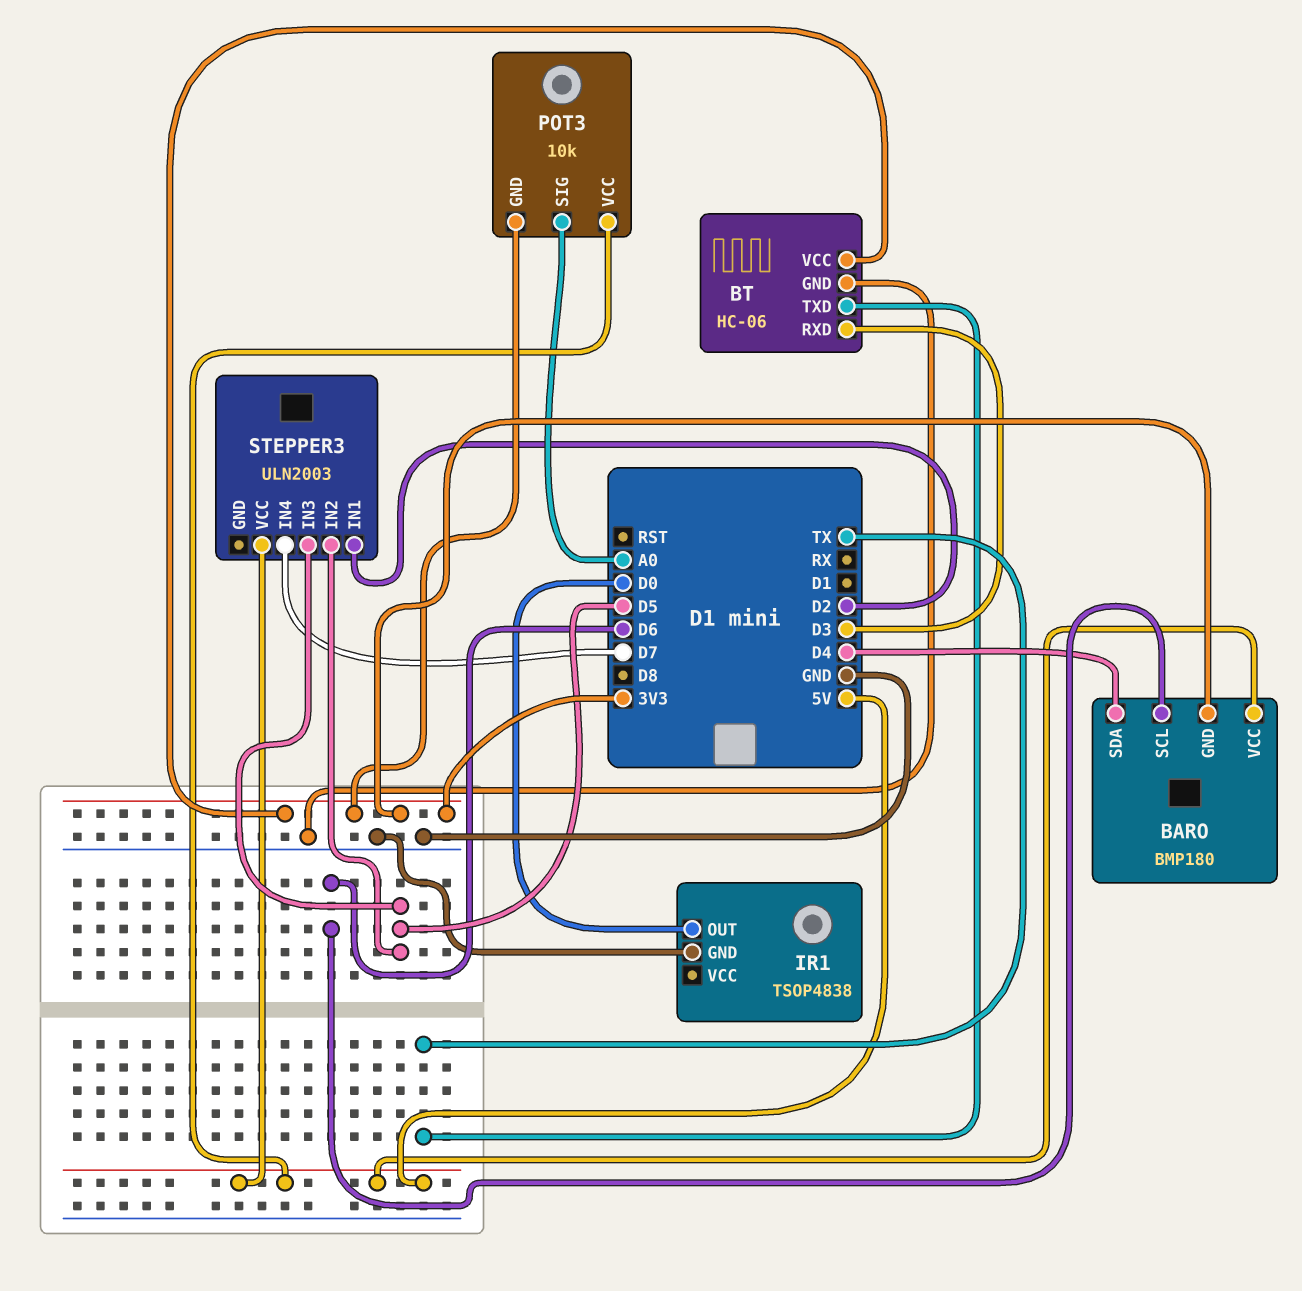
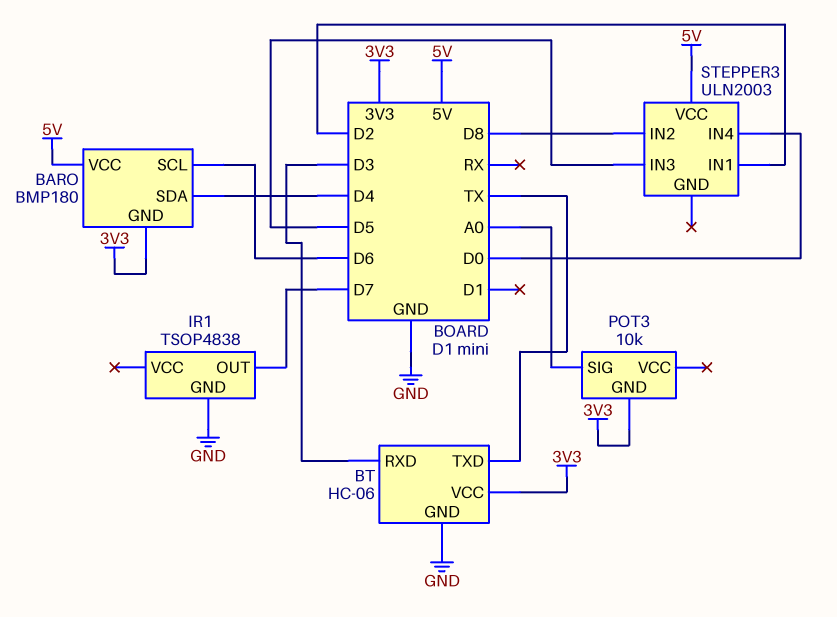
IR1 pin OUT: D0 -> D7
POT3 pin VCC: 5V -> none
STEPPER3 pin IN2: D5 -> D8
STEPPER3 pin IN4: D7 -> D0

